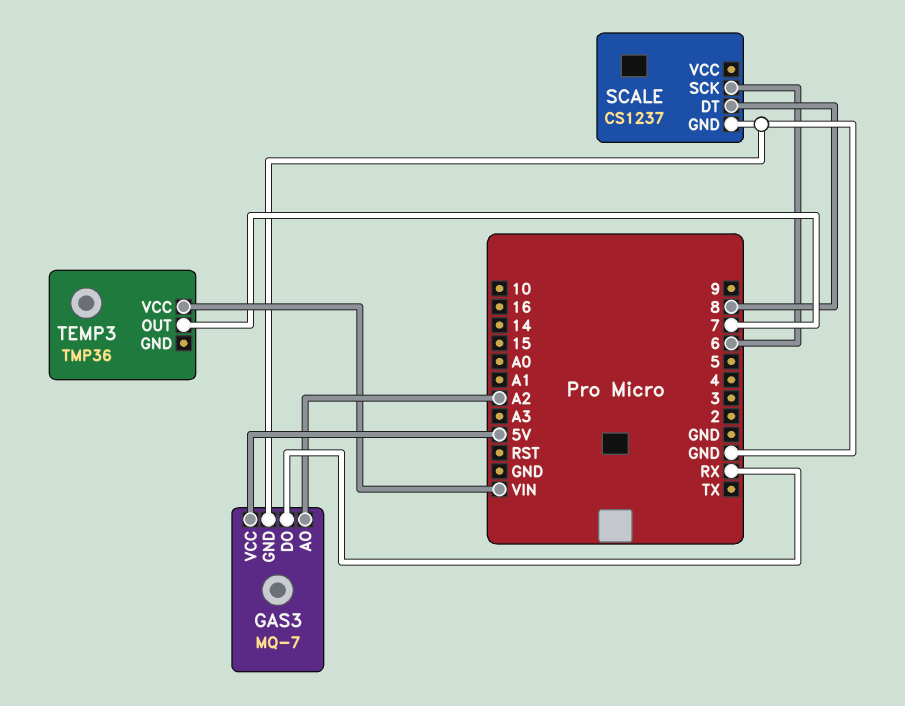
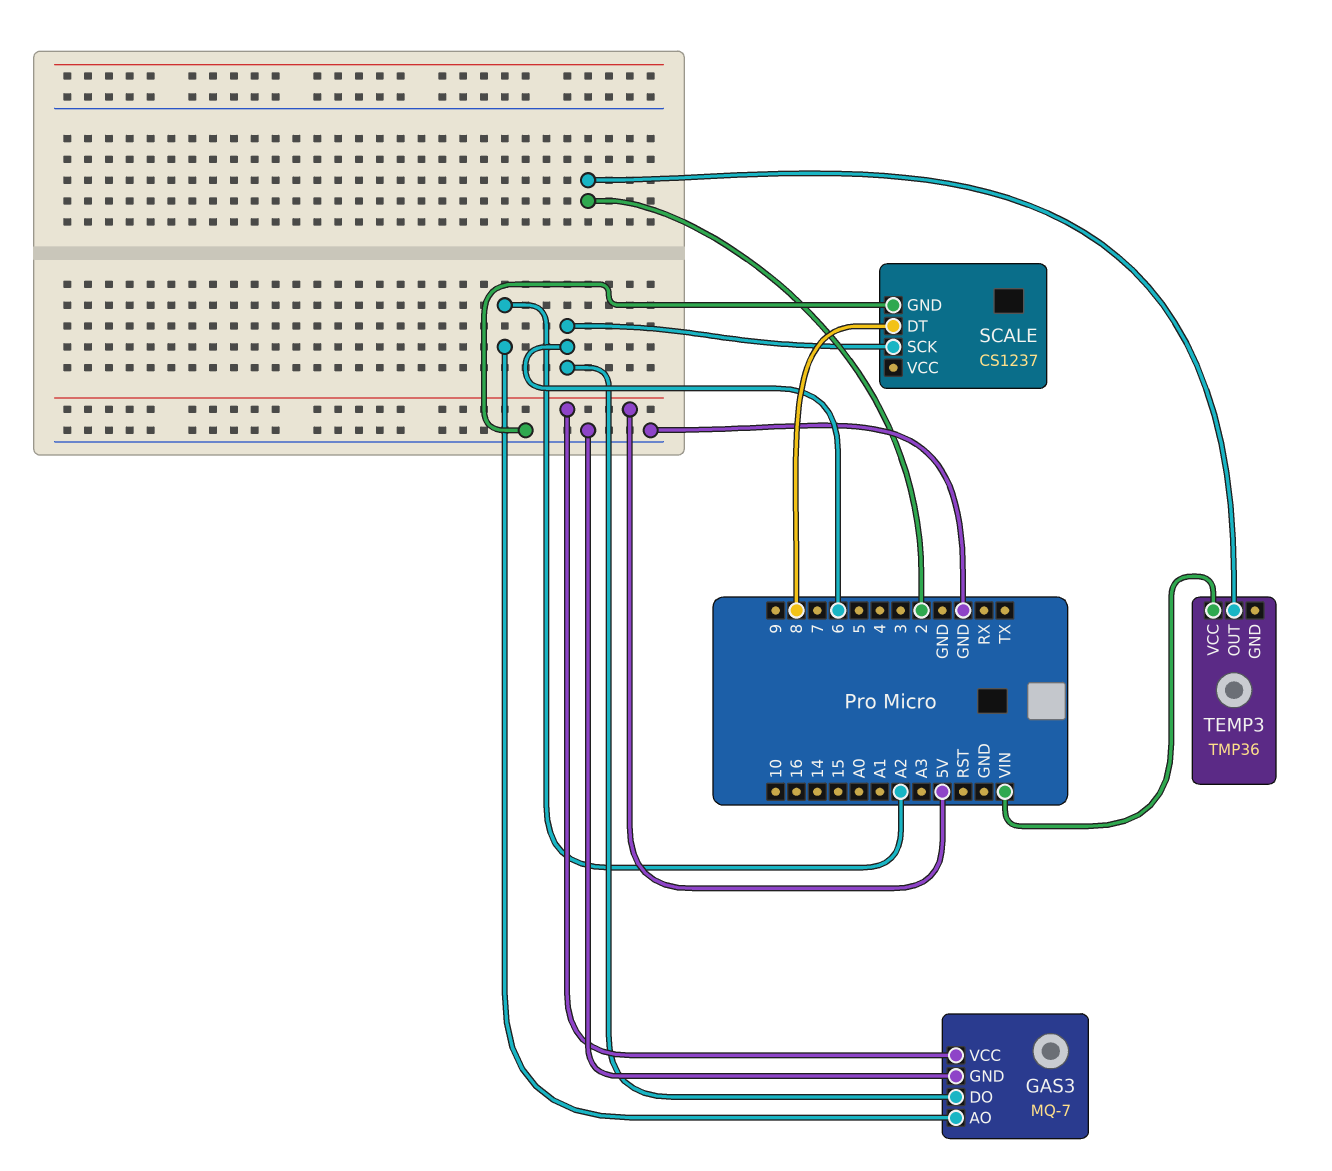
GAS3 pin DO: RX -> 6
TEMP3 pin OUT: 7 -> 2

